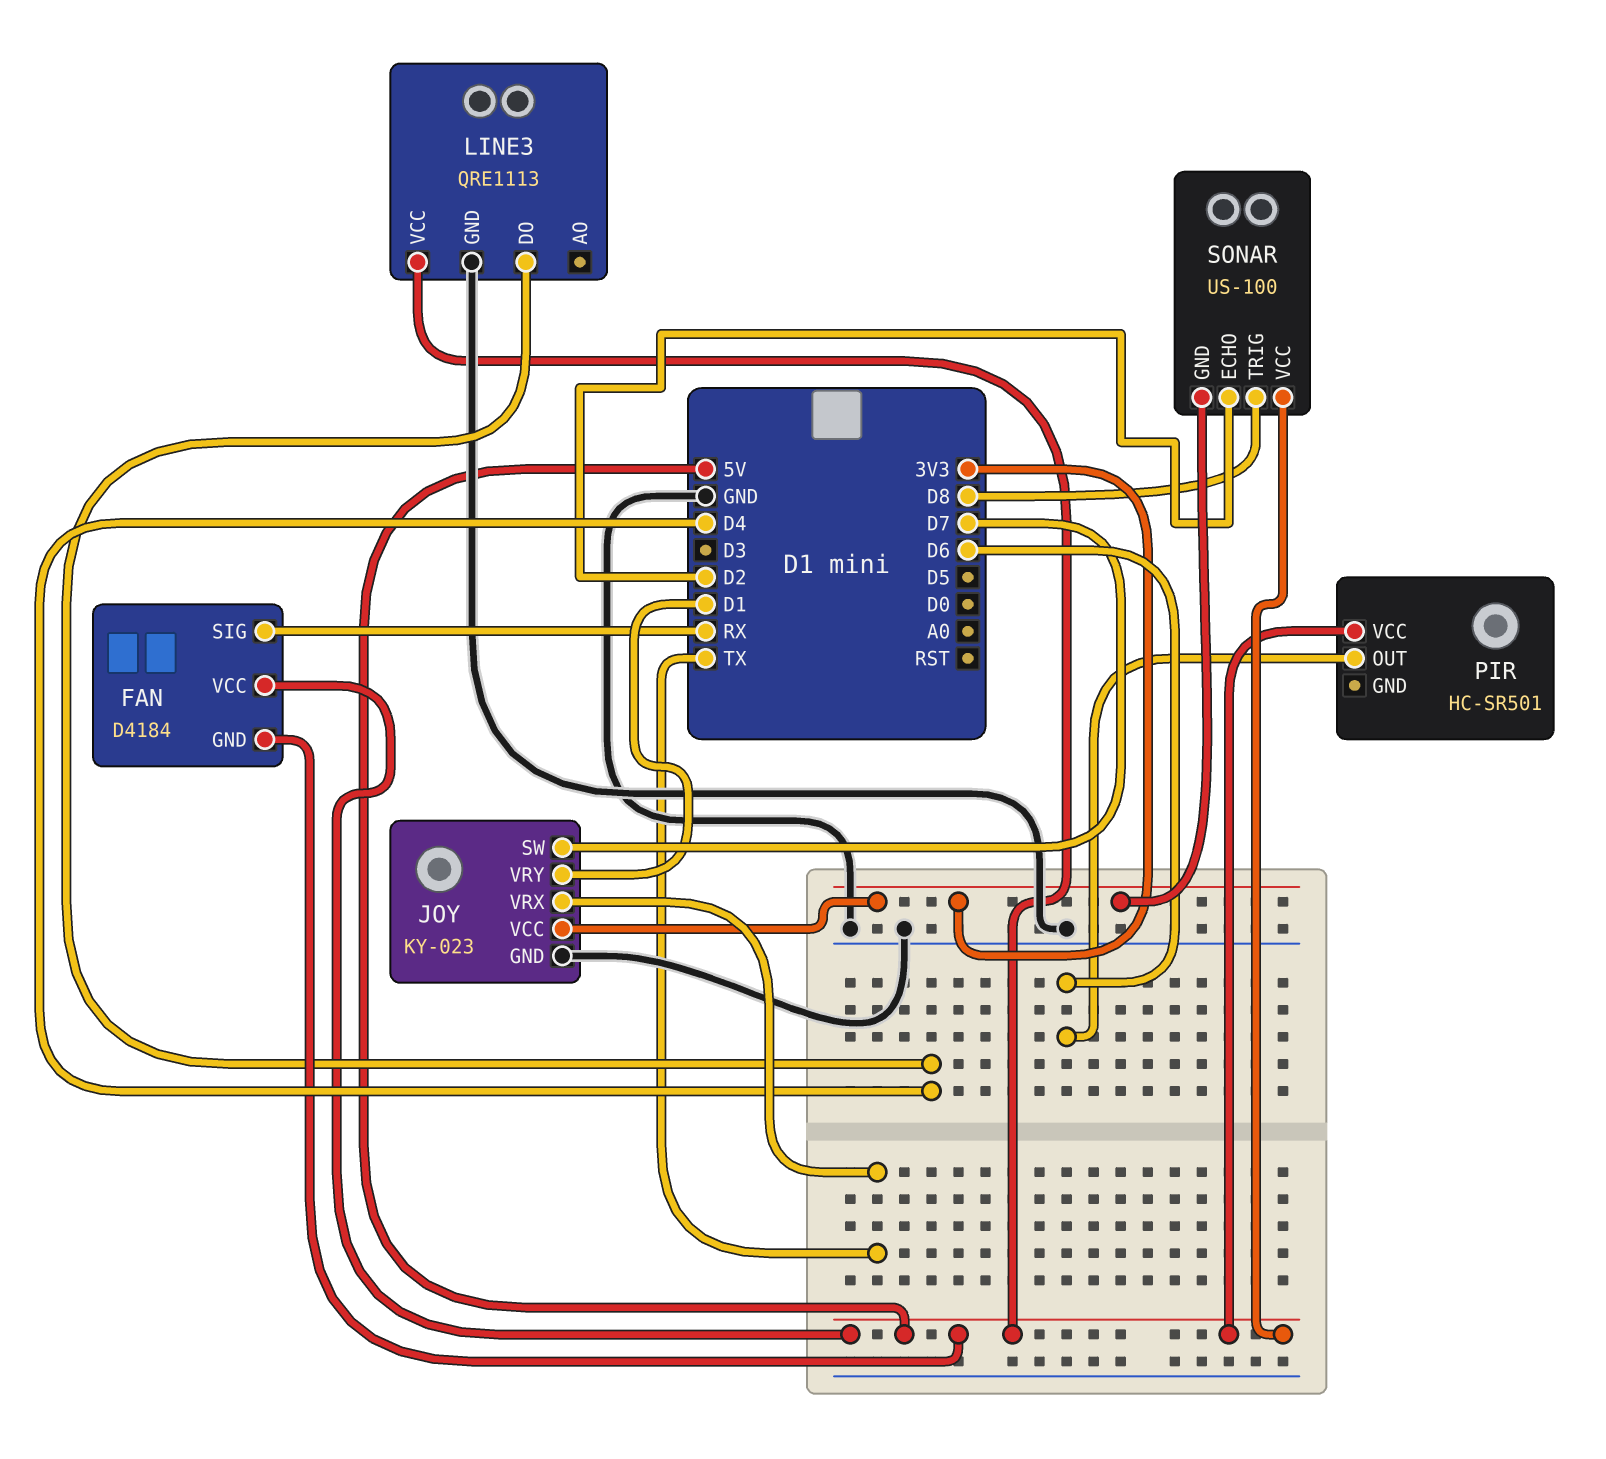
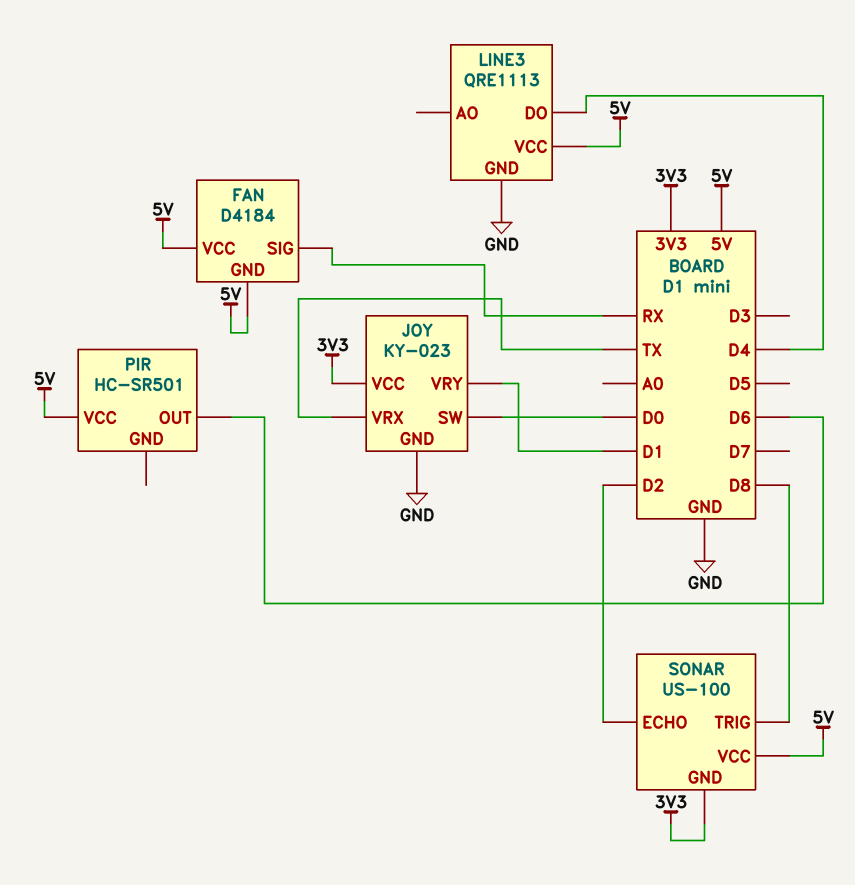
JOY pin SW: D7 -> D0

